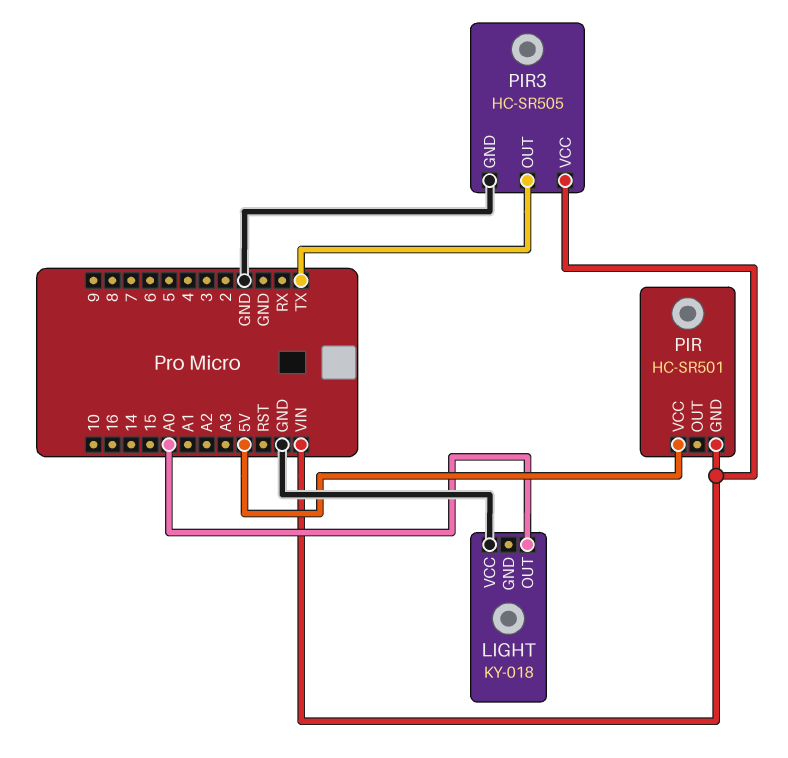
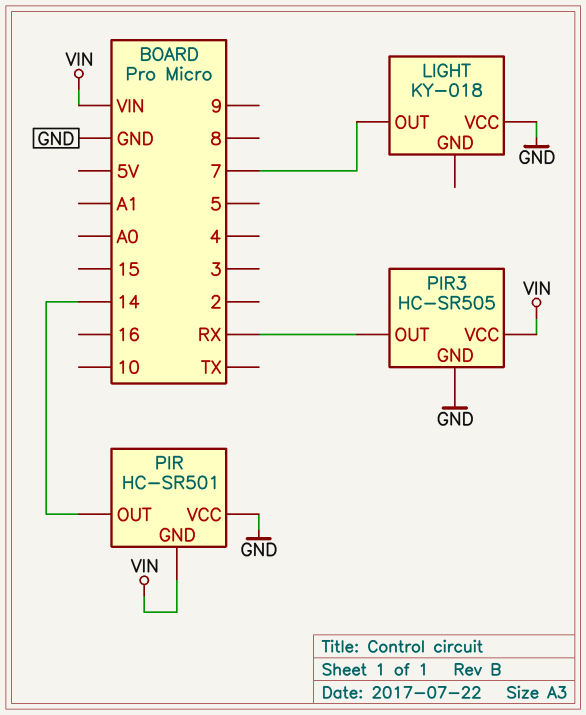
LIGHT pin OUT: A0 -> 7
PIR pin OUT: none -> 14
PIR pin VCC: 5V -> GND
PIR3 pin OUT: TX -> RX

